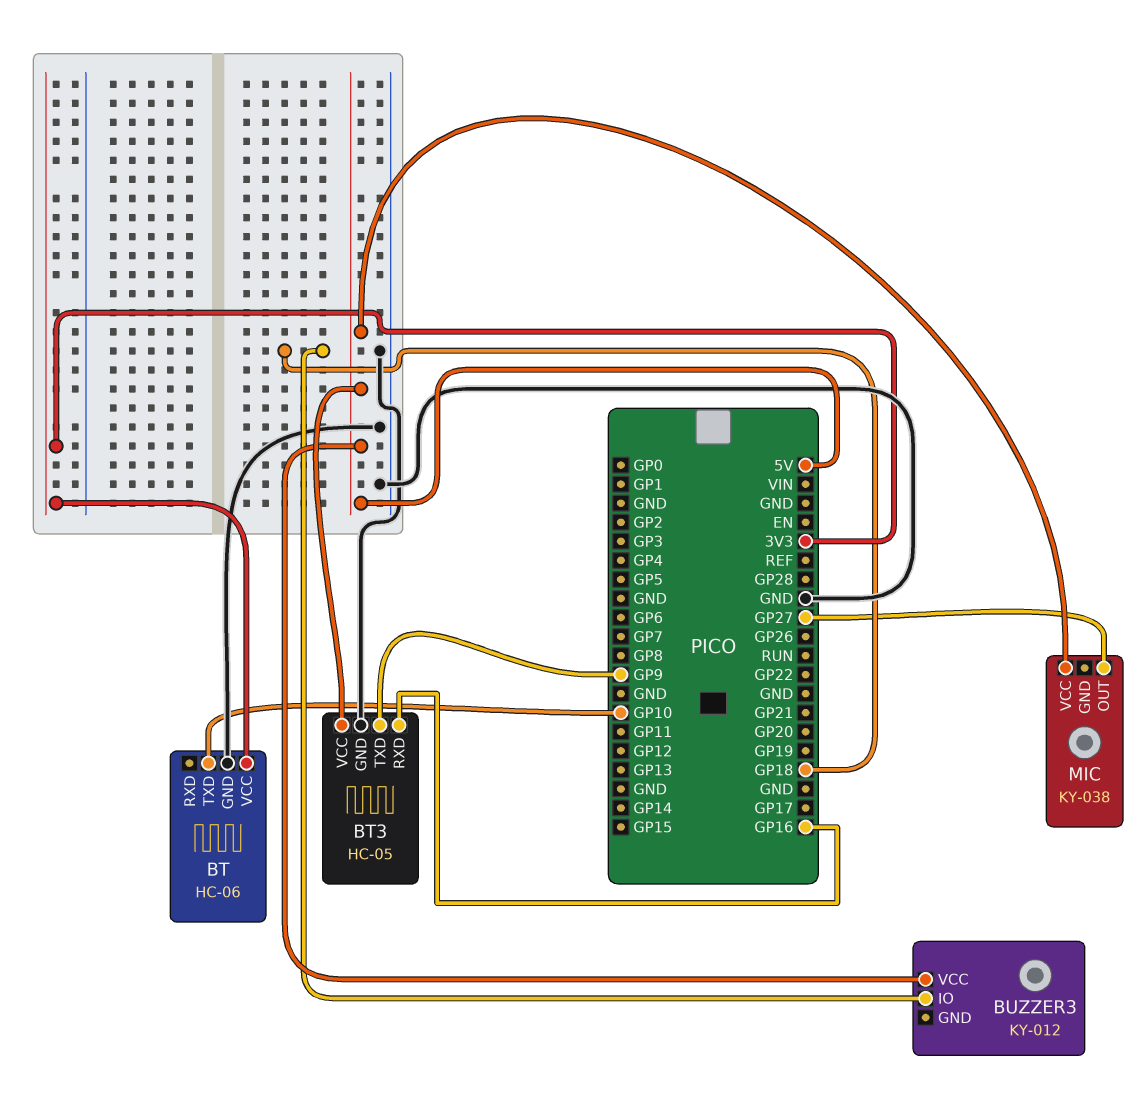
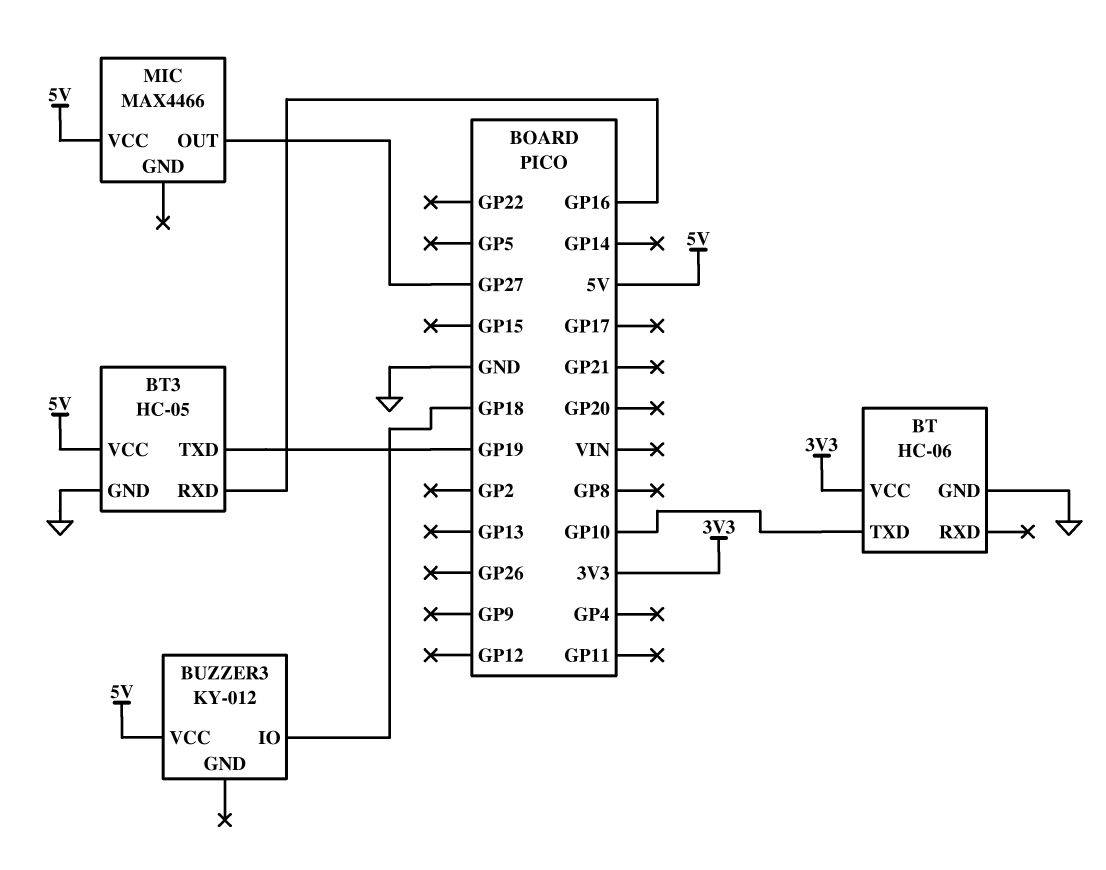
BT3 pin TXD: GP9 -> GP19
MIC: KY-038 -> MAX4466

